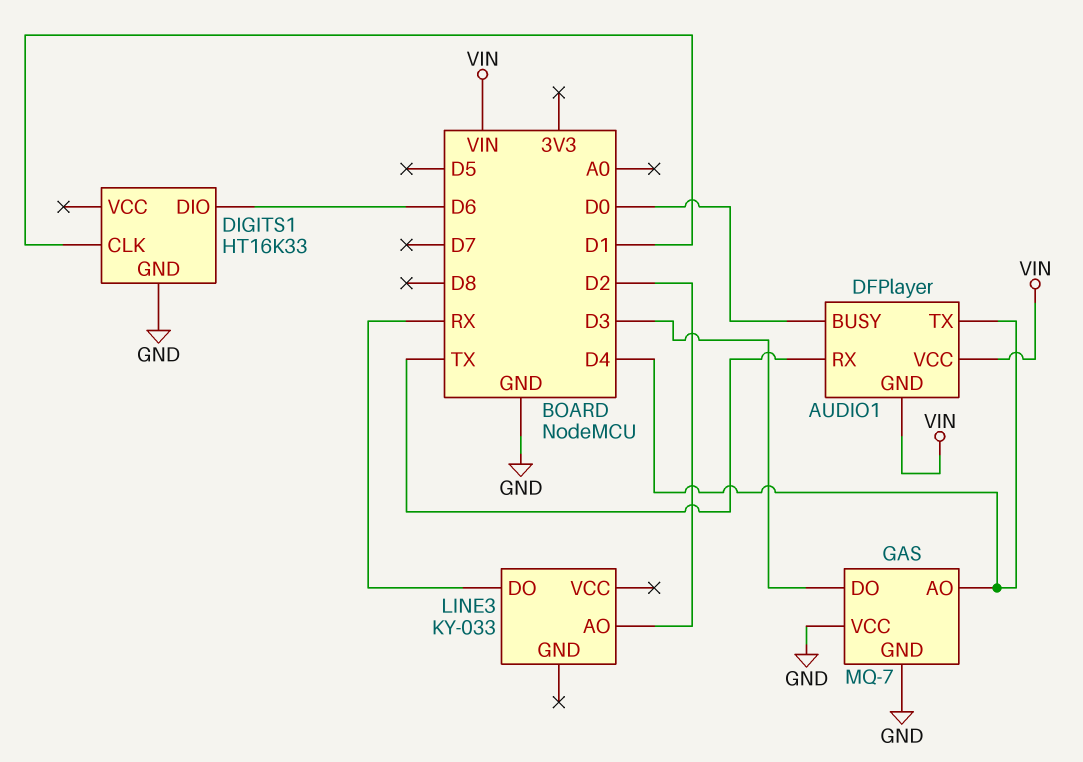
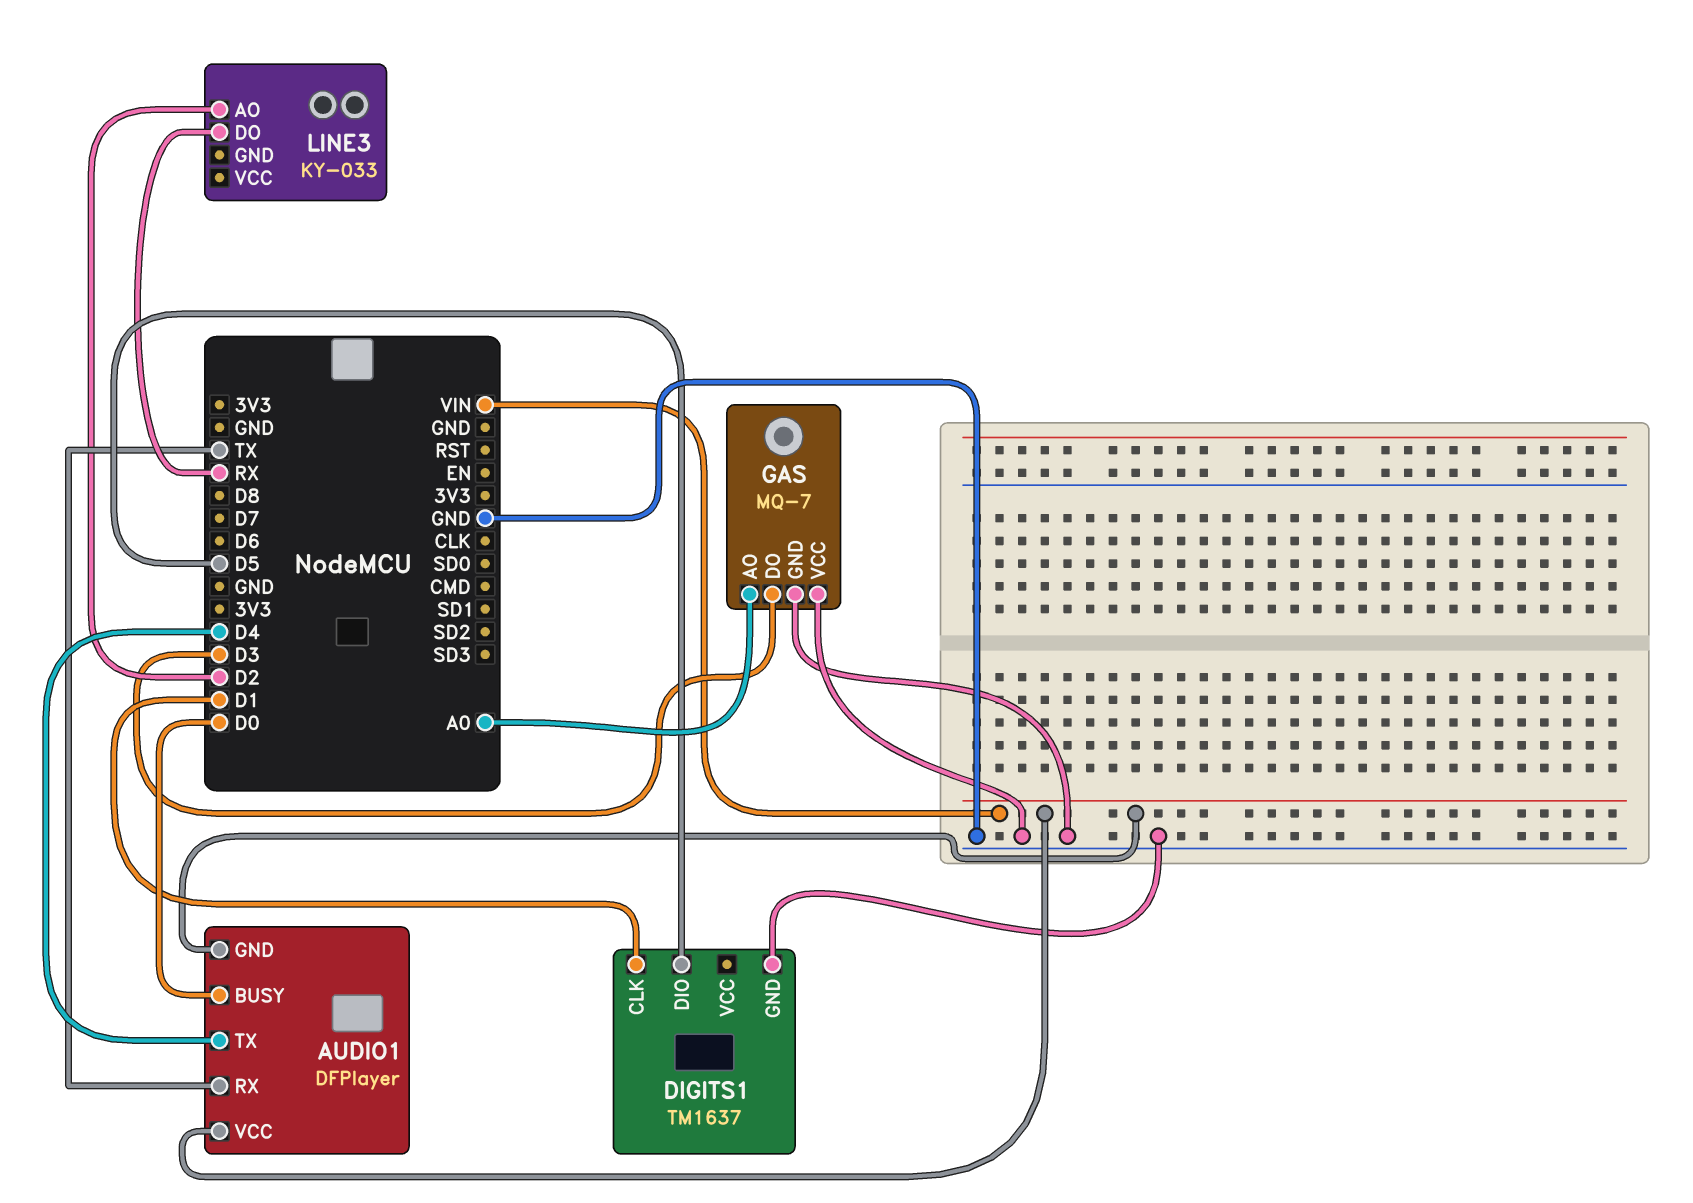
DIGITS1: HT16K33 -> TM1637
DIGITS1 pin DIO: D6 -> D5
GAS pin AO: D4 -> A0

